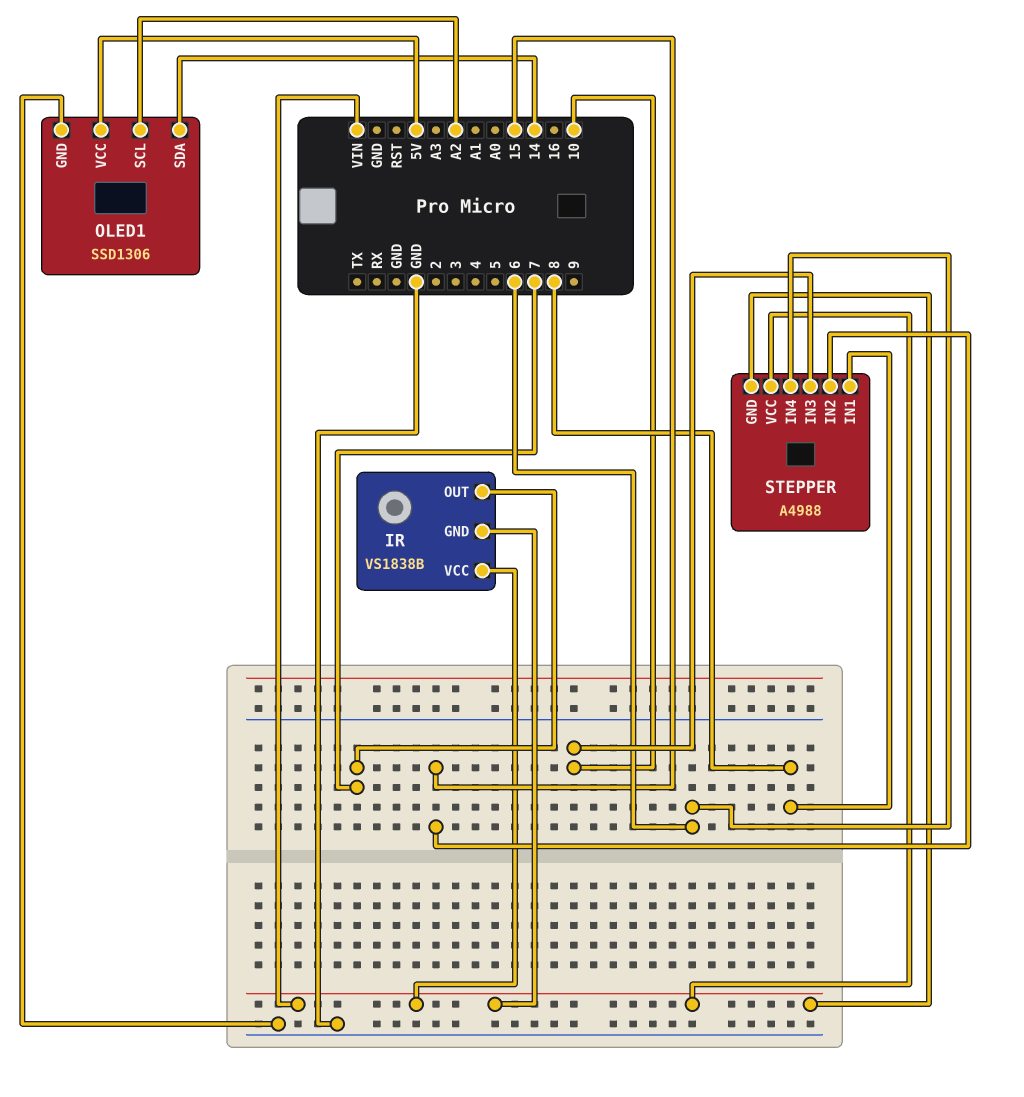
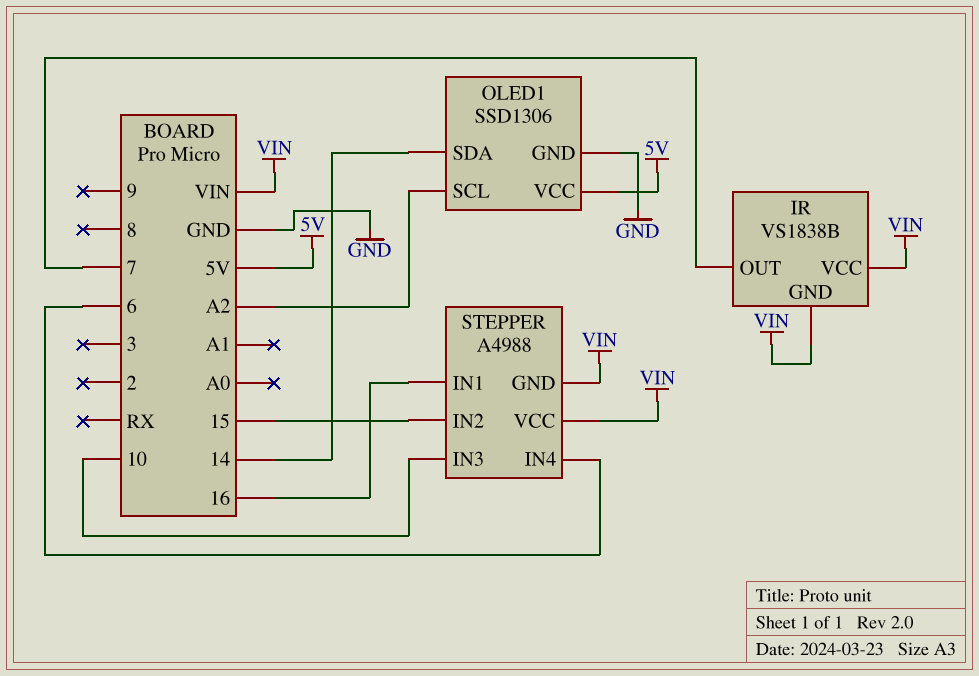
STEPPER pin IN1: 8 -> 16

